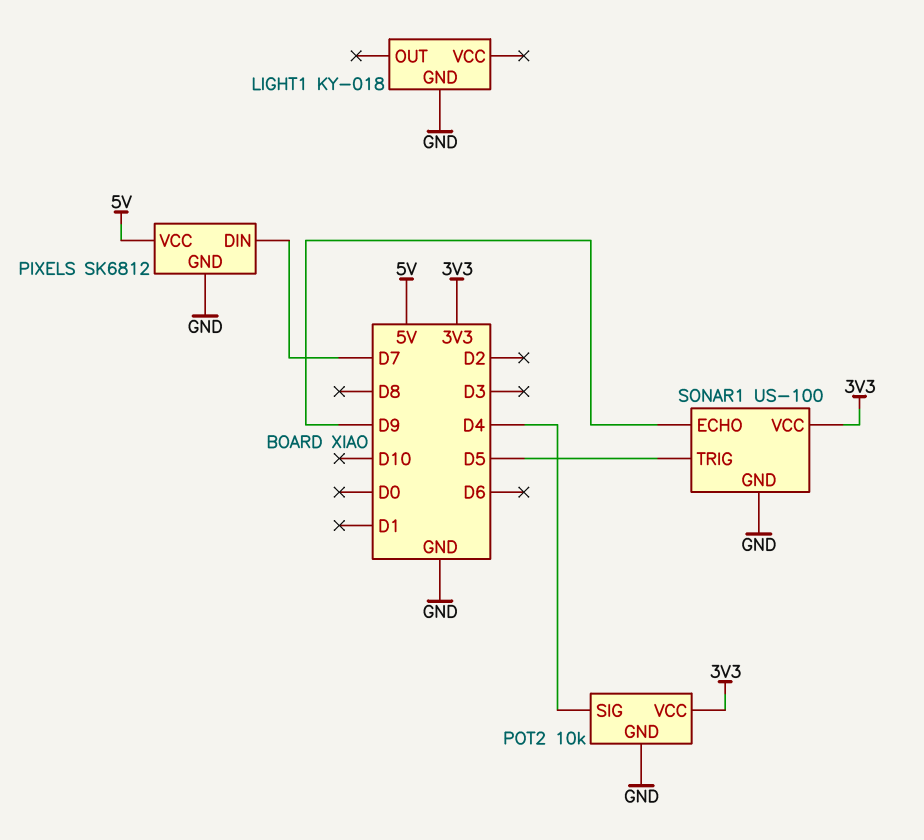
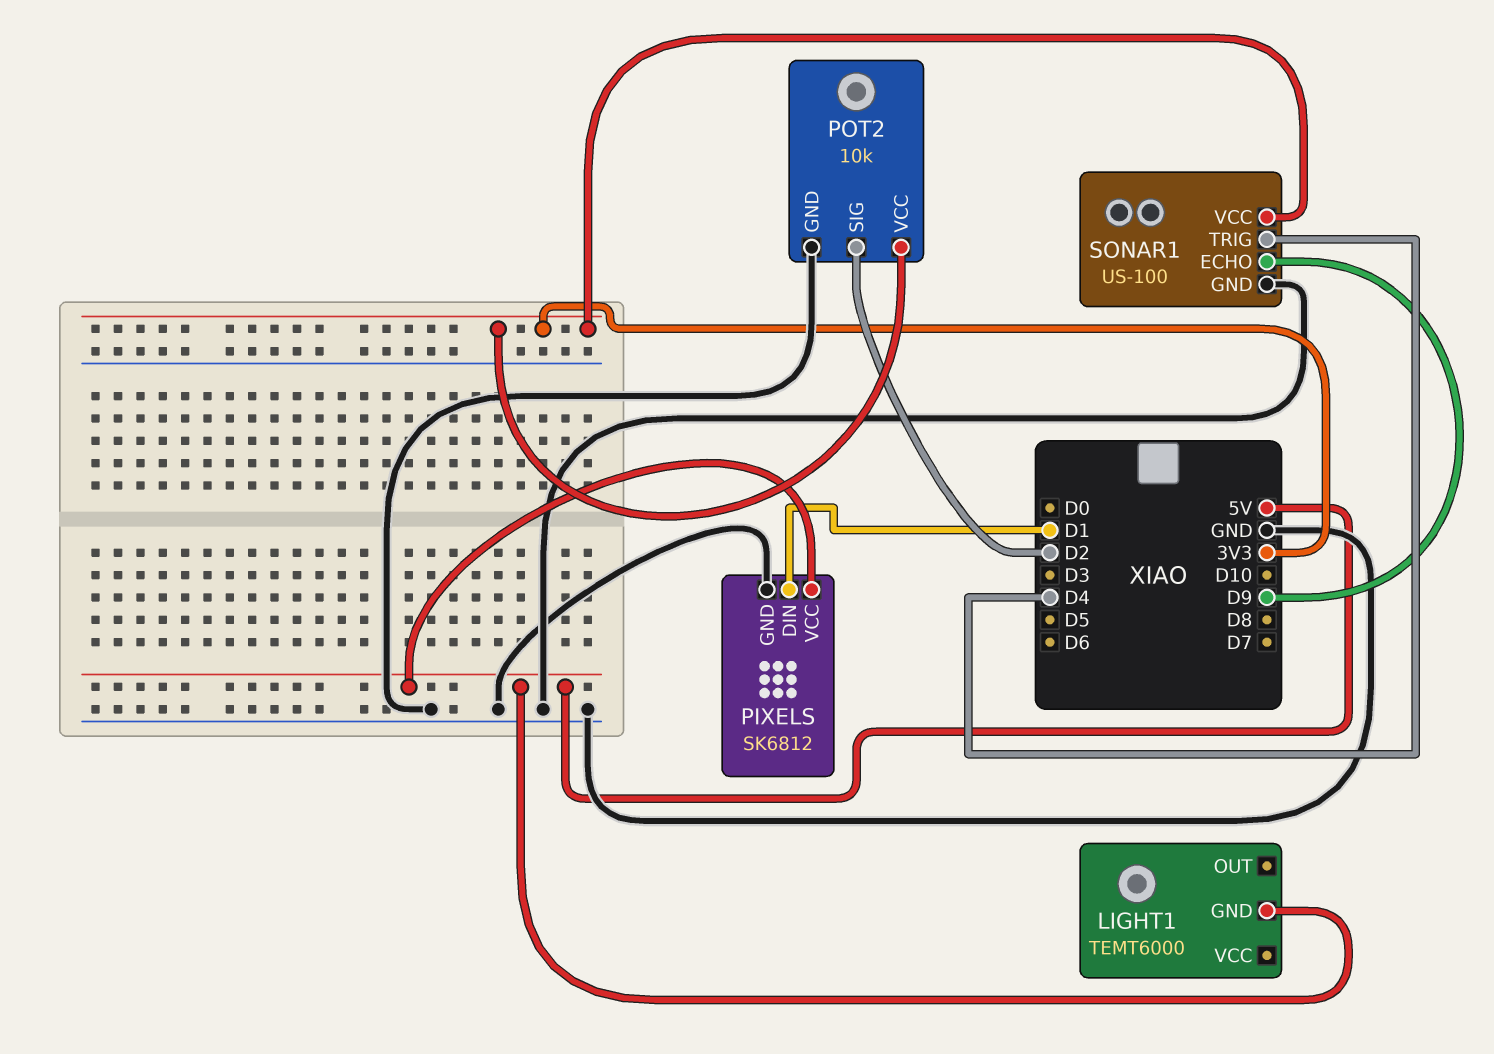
LIGHT1: KY-018 -> TEMT6000
LIGHT1 pin GND: GND -> 5V
PIXELS pin DIN: D7 -> D1
POT2 pin SIG: D4 -> D2
SONAR1 pin TRIG: D5 -> D4

